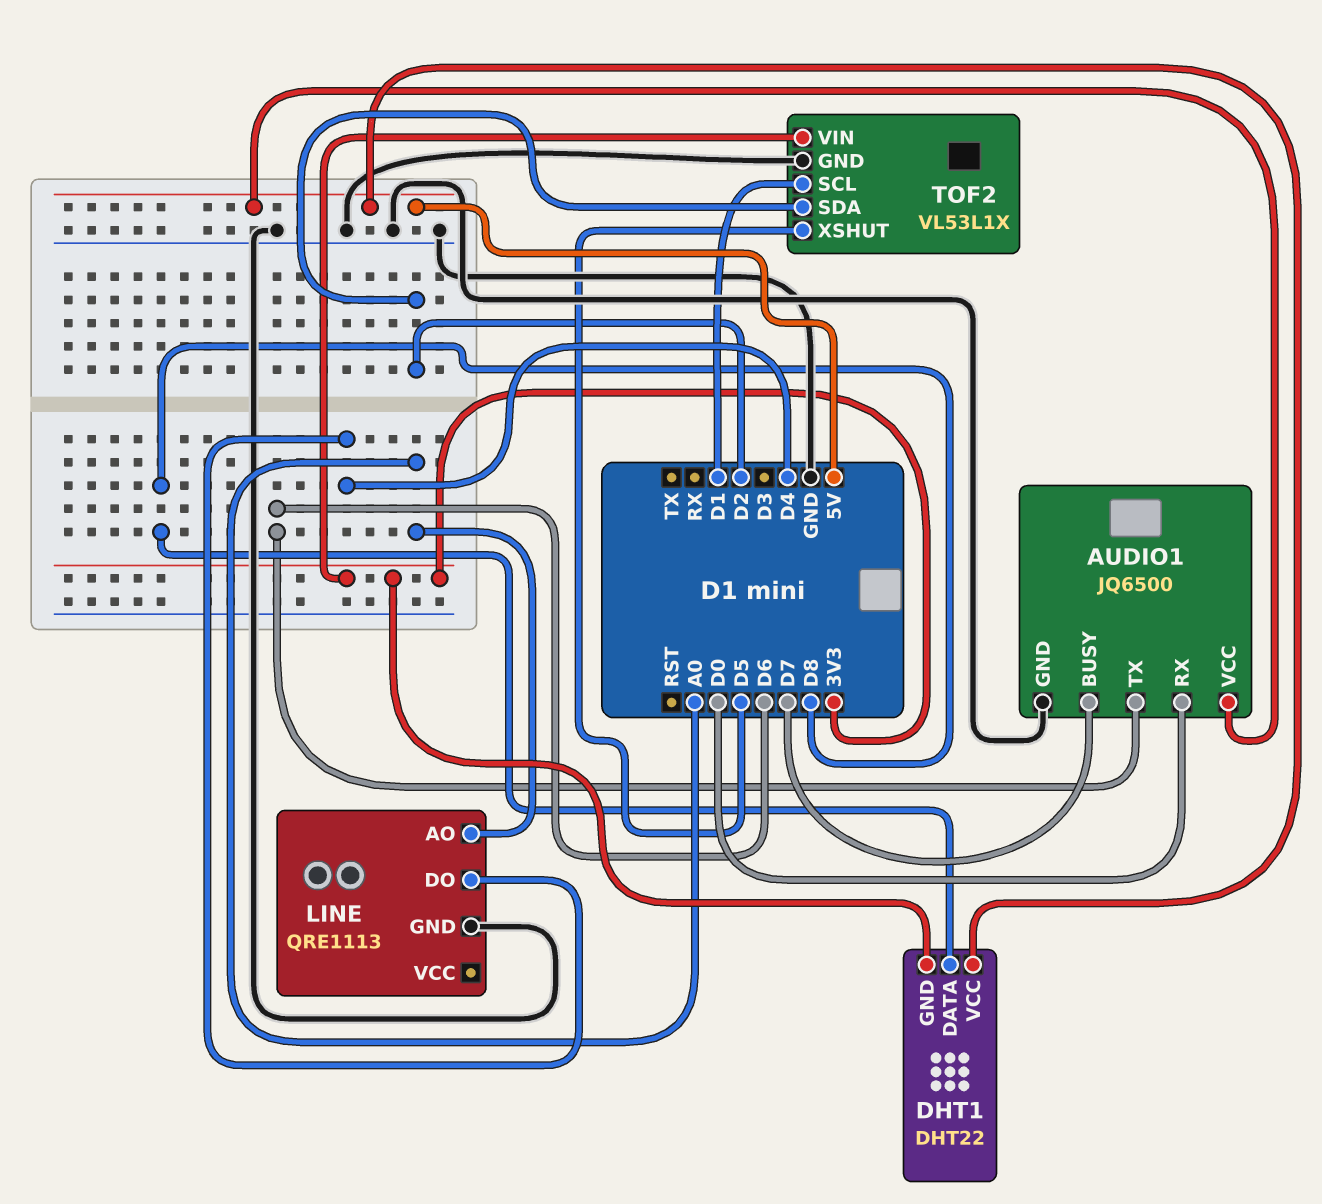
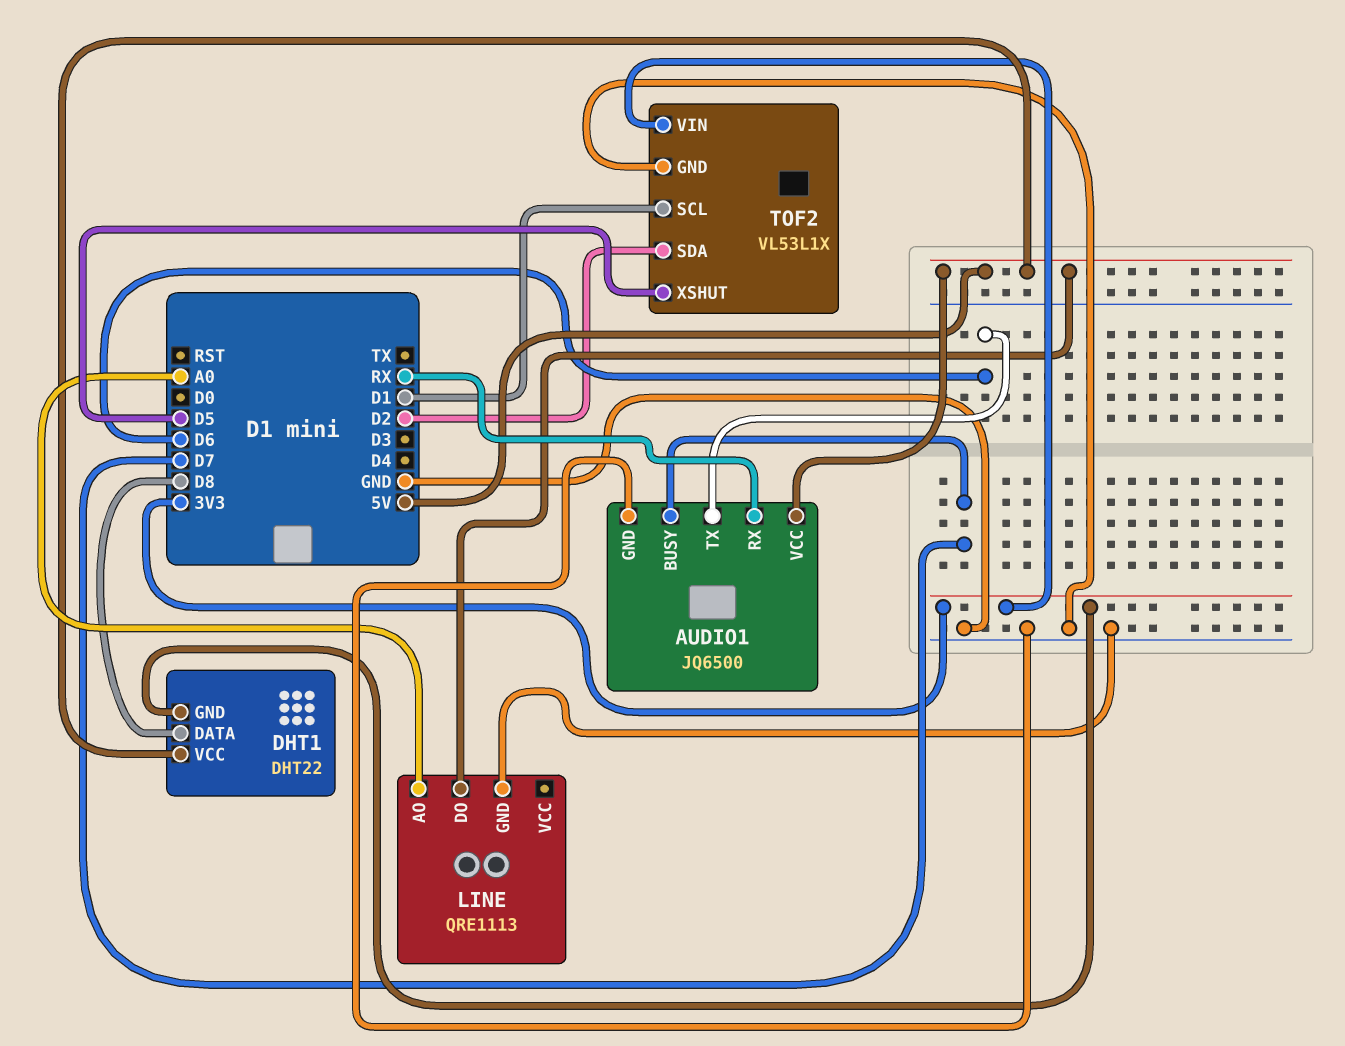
AUDIO1 pin RX: D0 -> RX
LINE pin DO: D4 -> 5V

